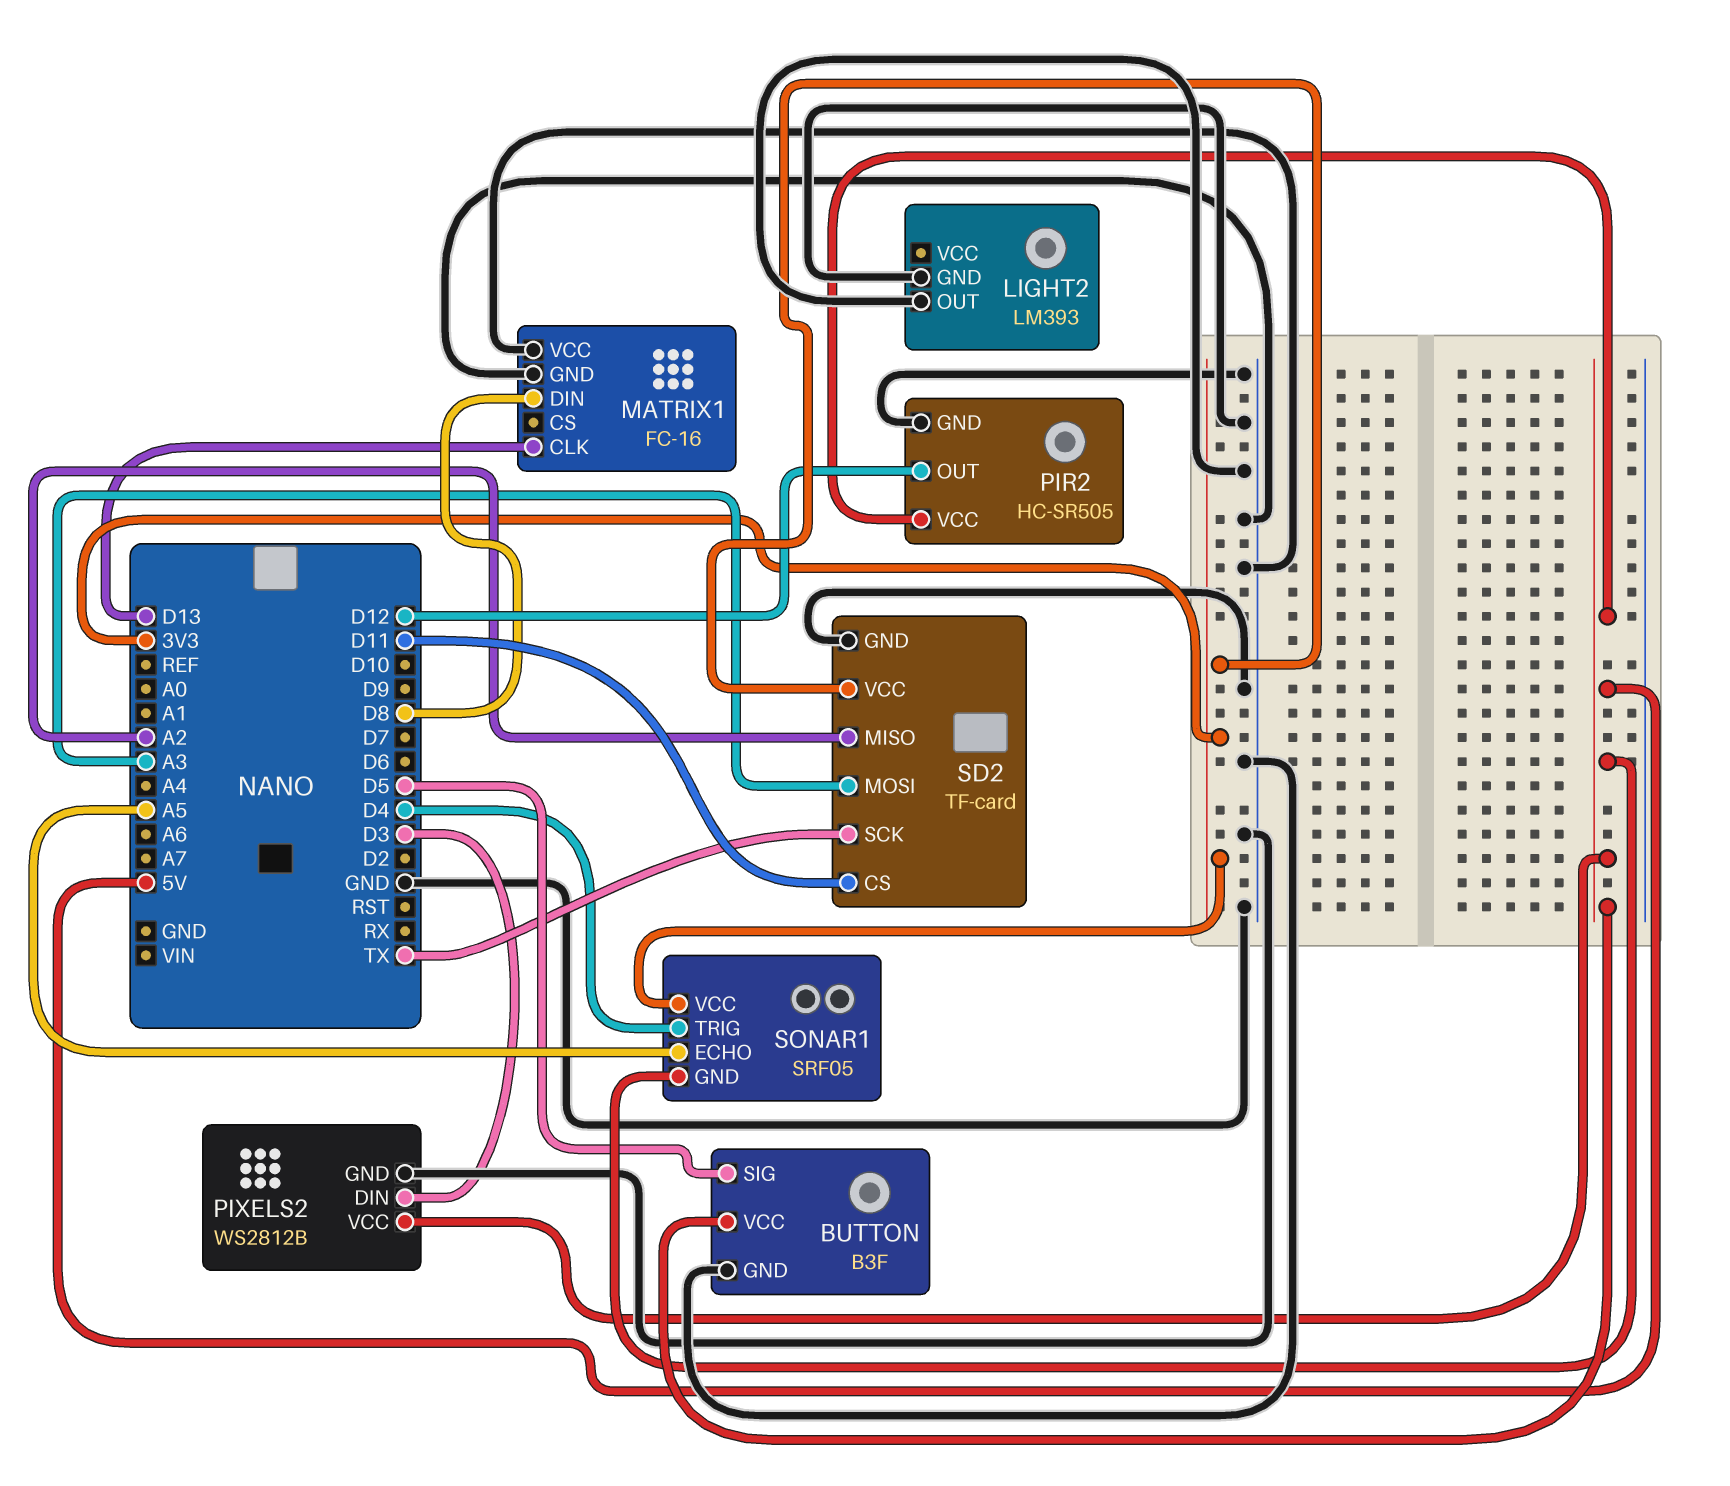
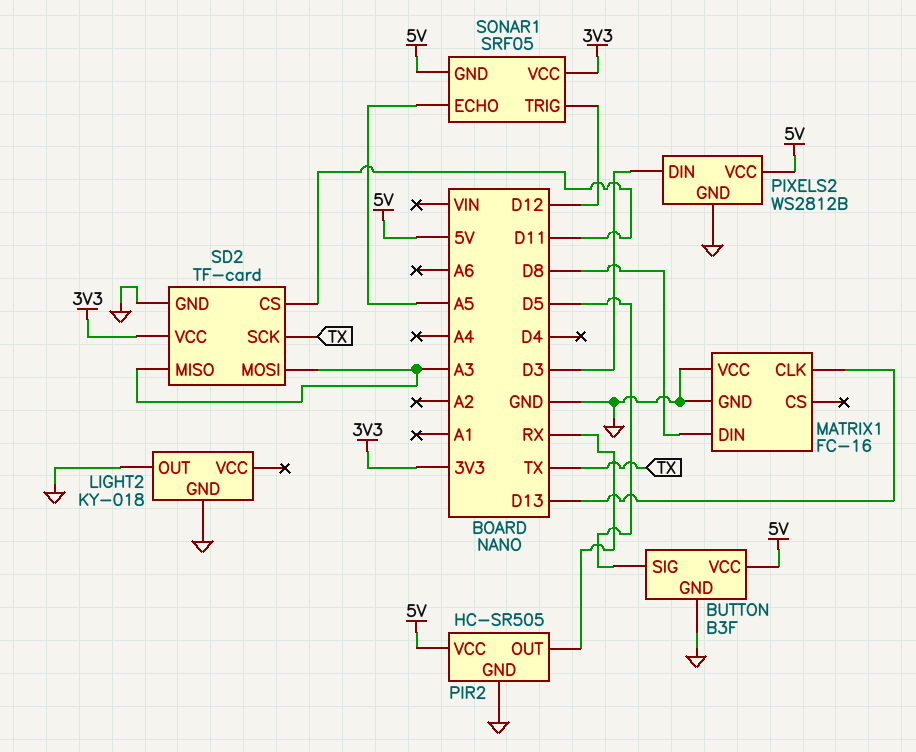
LIGHT2: LM393 -> KY-018
PIR2 pin OUT: D12 -> RX
SD2 pin MISO: A2 -> A3
SONAR1 pin TRIG: D4 -> D12

